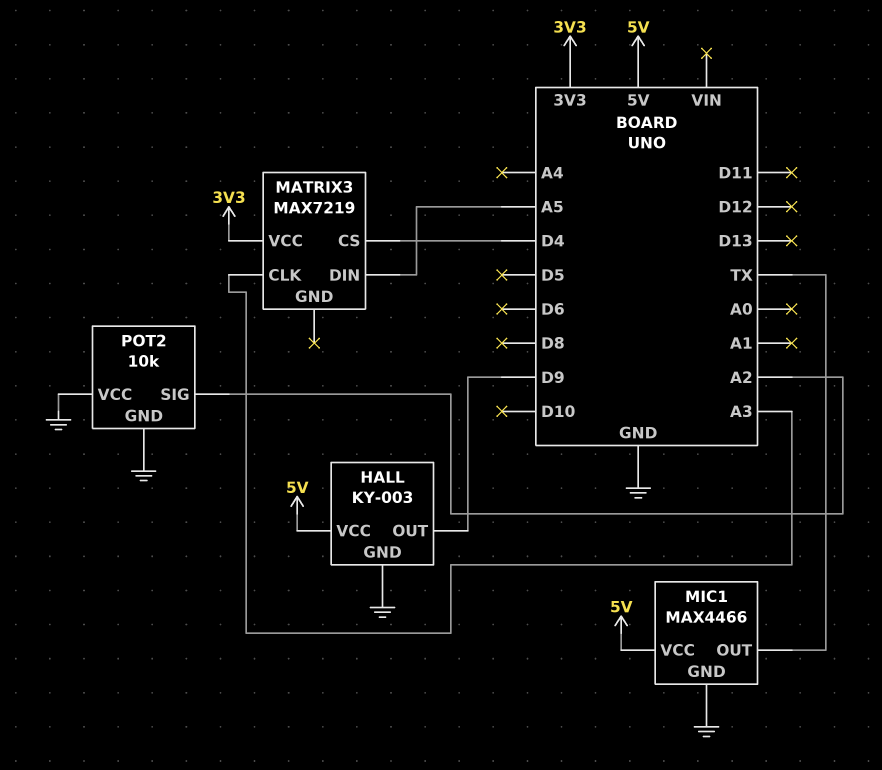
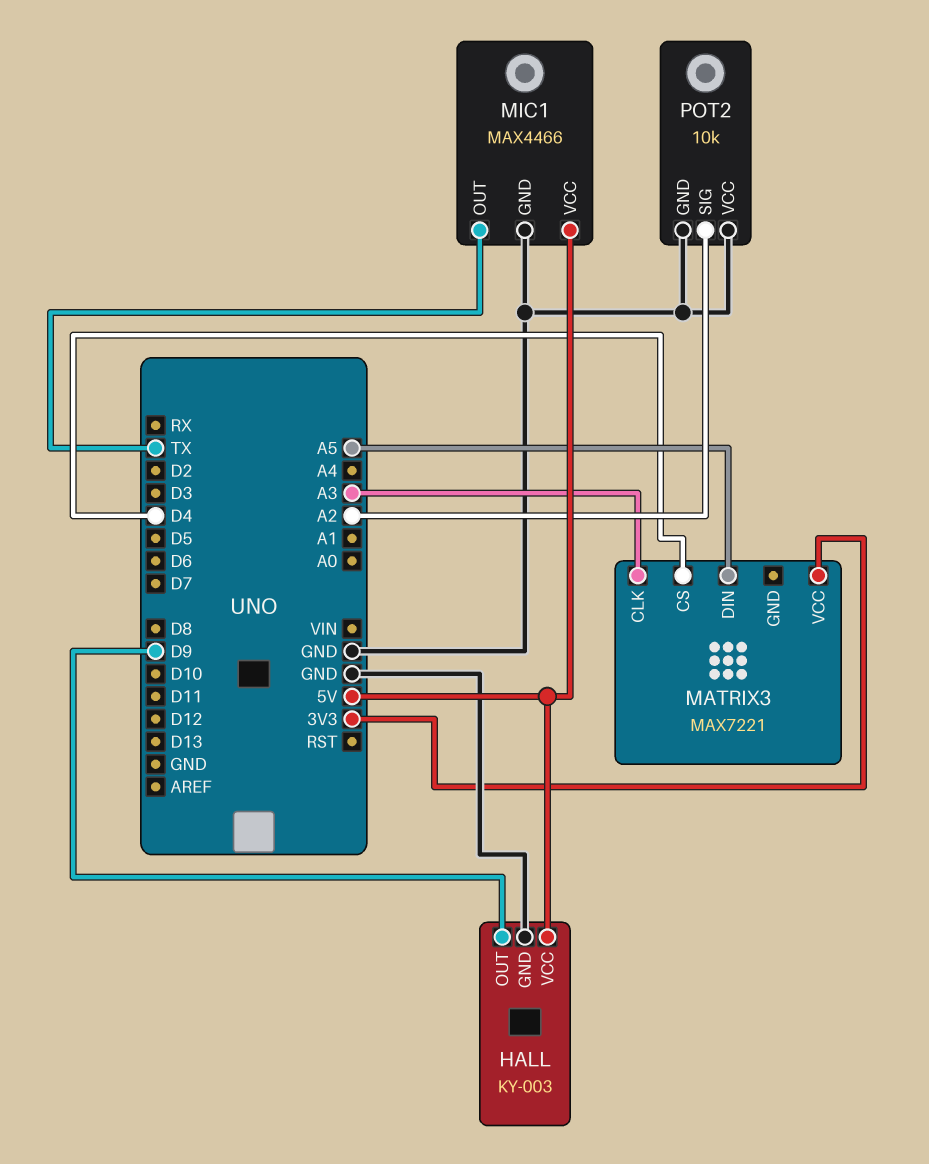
MATRIX3: MAX7219 -> MAX7221

